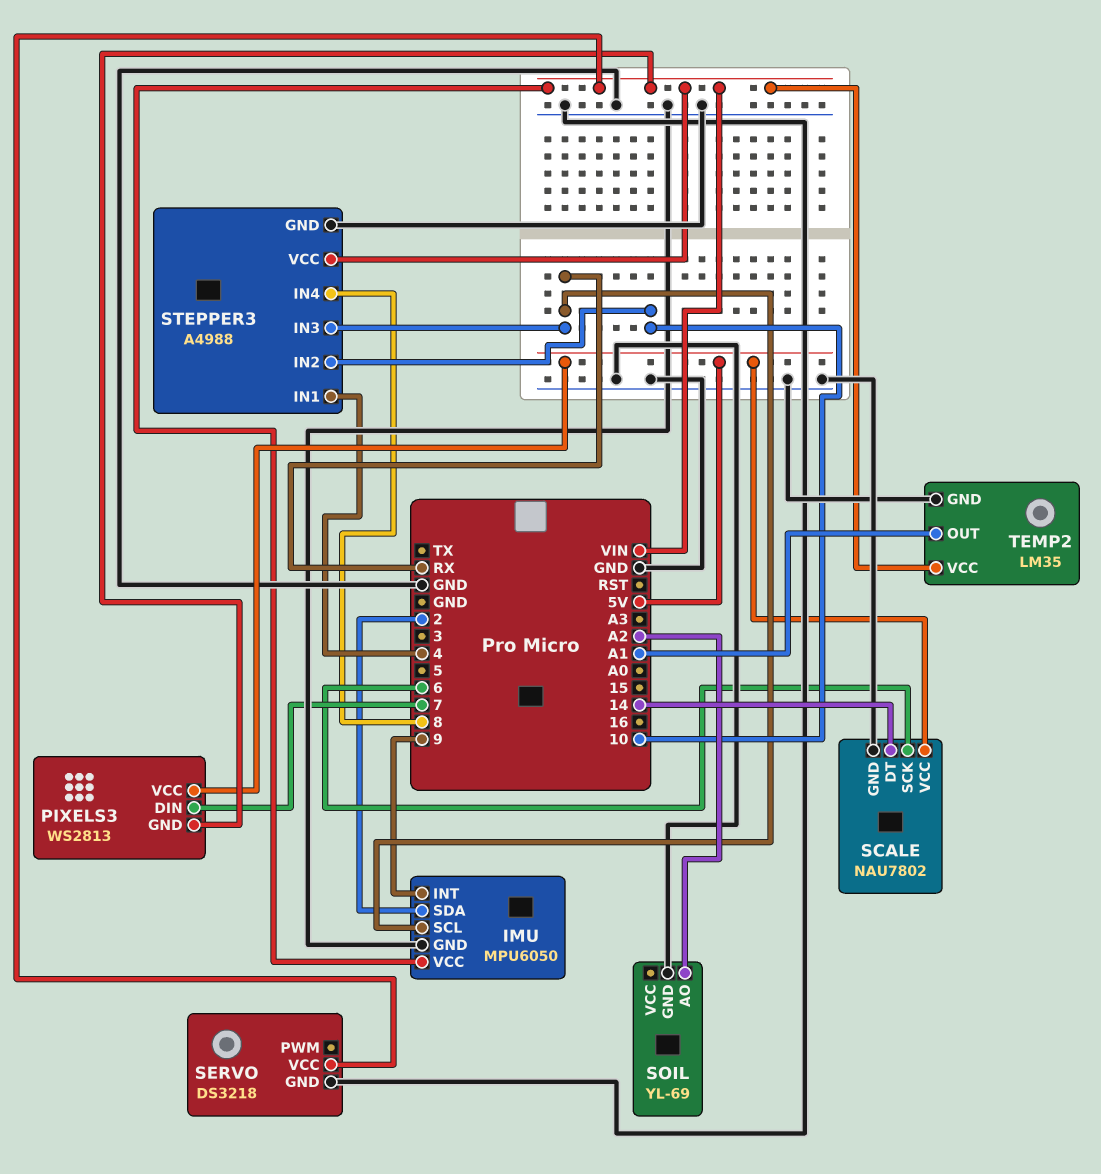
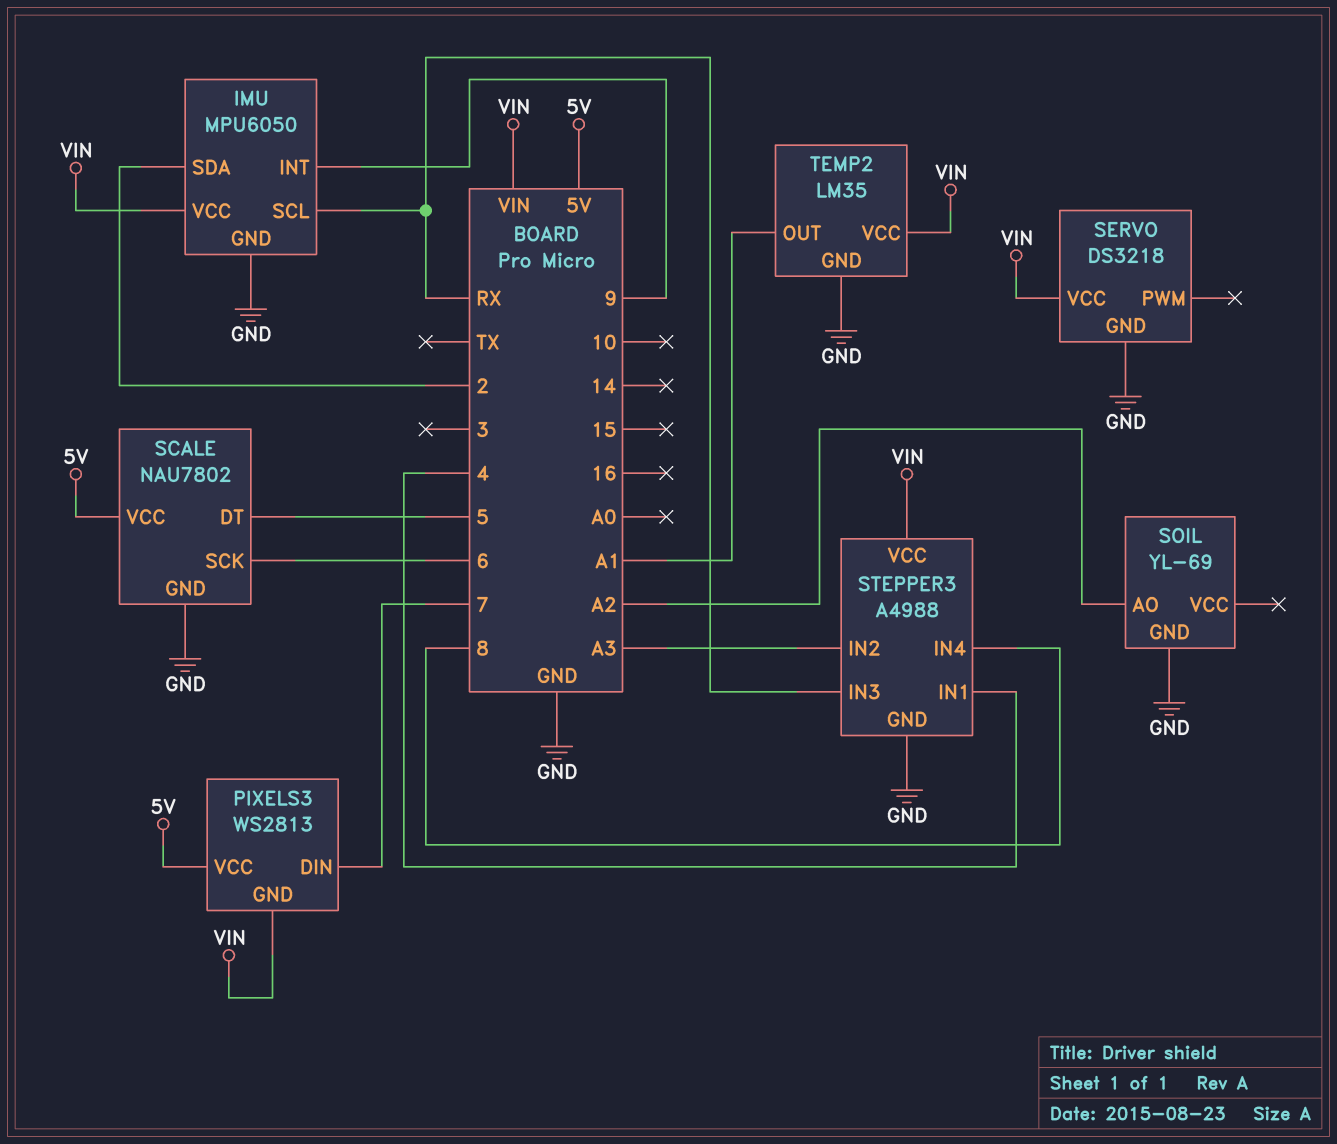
SCALE pin DT: 14 -> 5
STEPPER3 pin IN2: 10 -> A3

